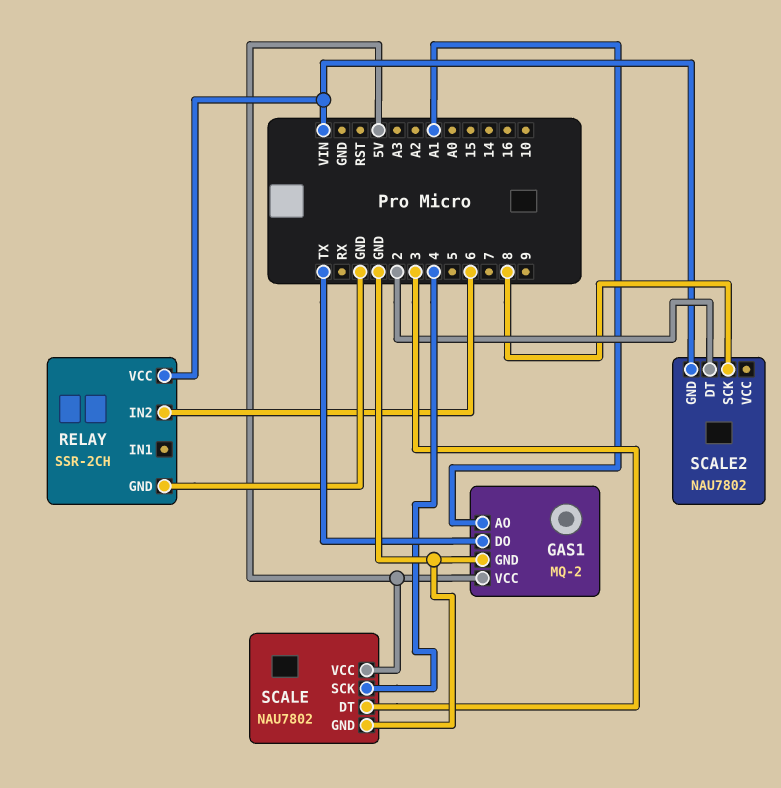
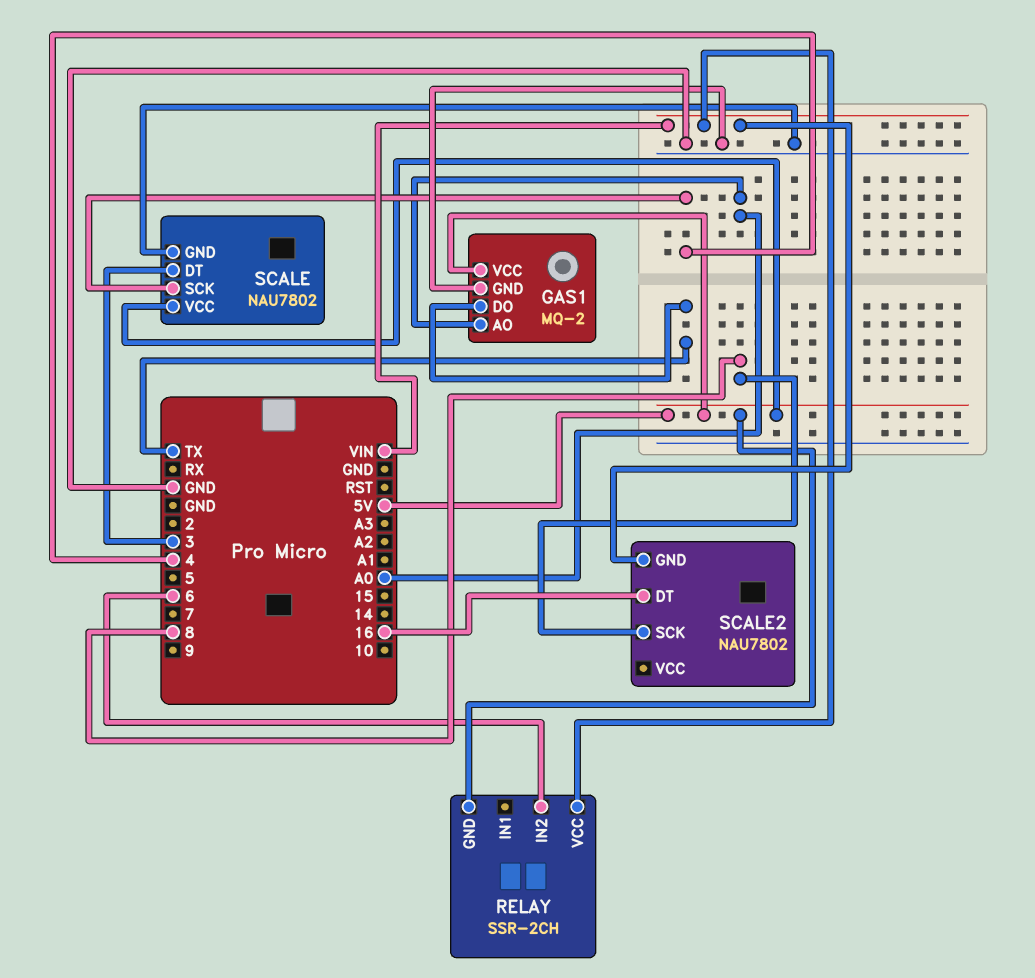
GAS1 pin AO: A1 -> A0
RELAY pin GND: GND -> 5V
SCALE2 pin DT: 2 -> 16

